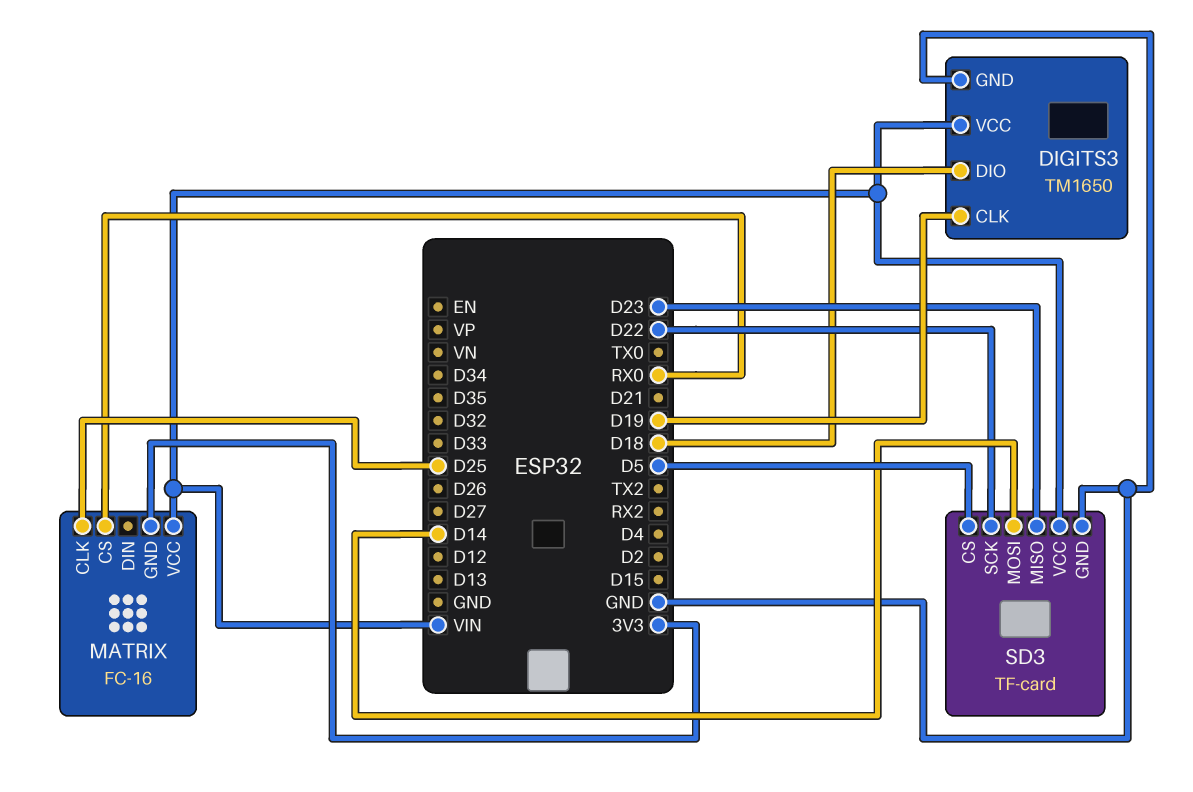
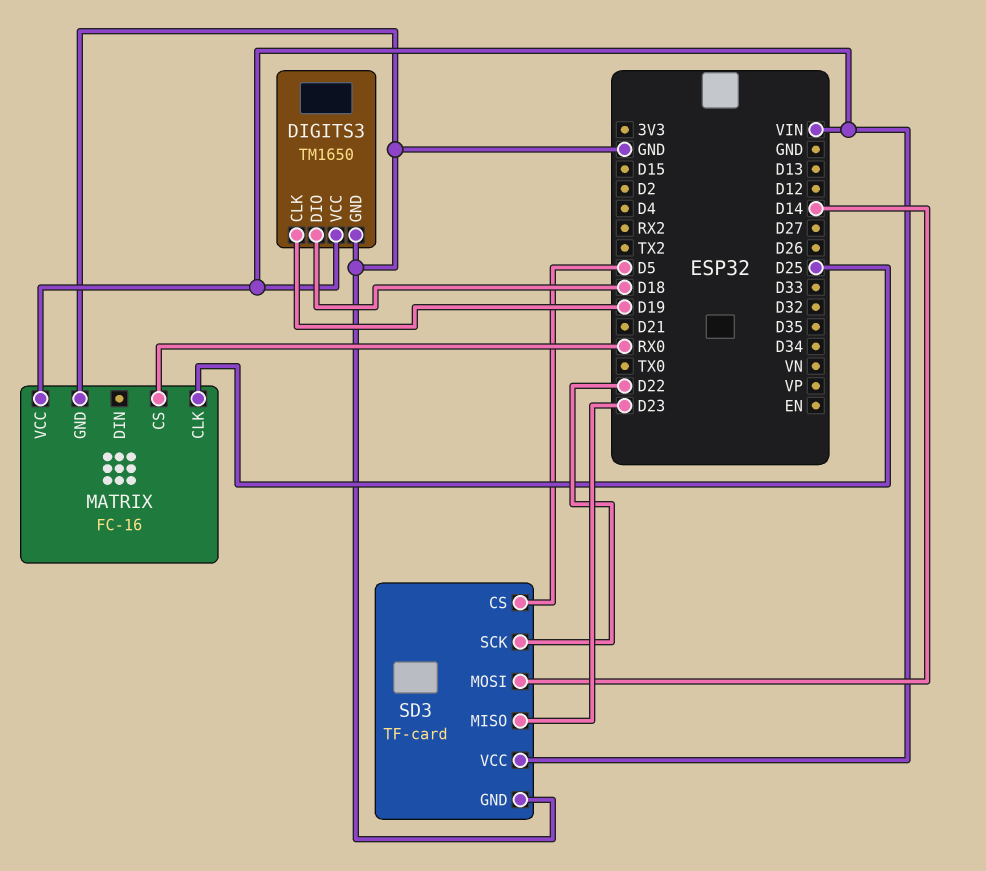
MATRIX pin GND: 3V3 -> GND

